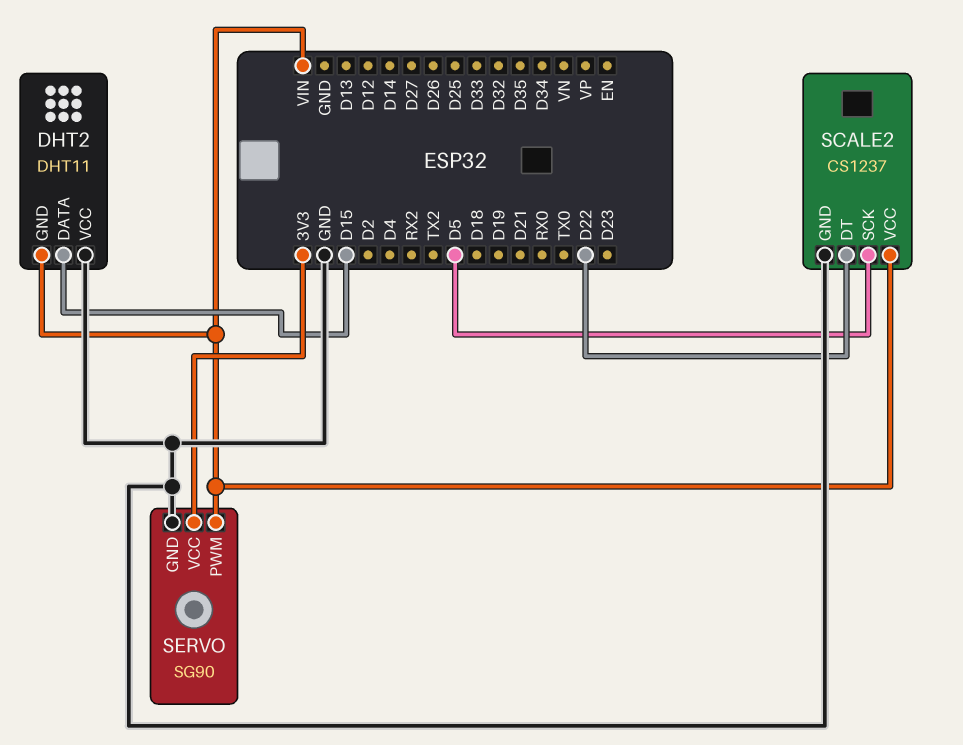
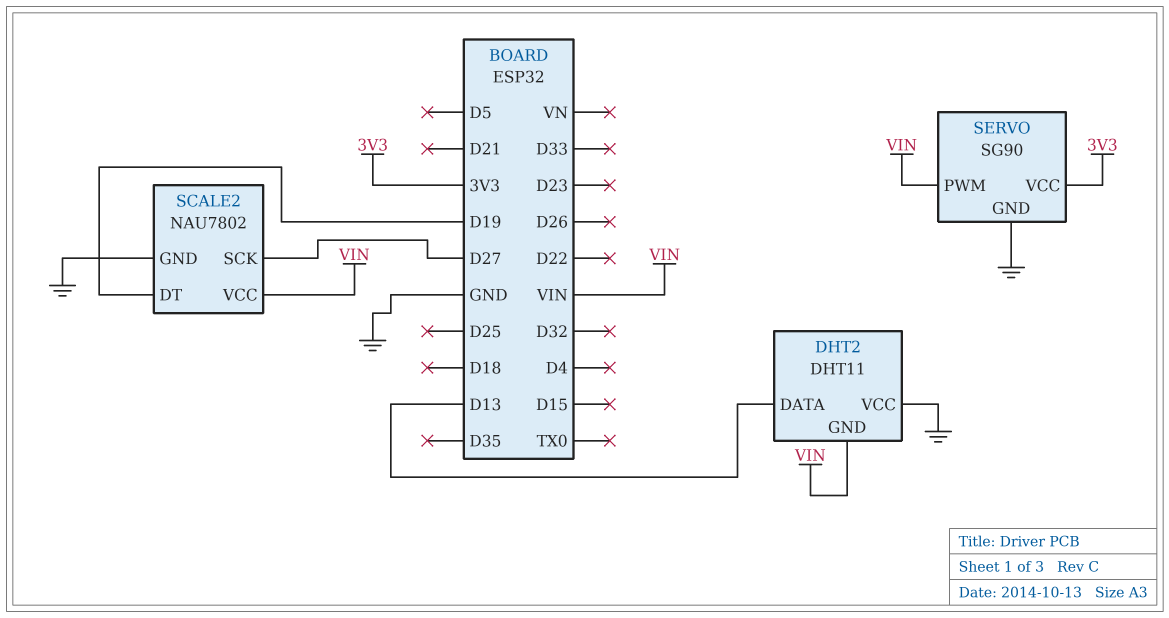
DHT2 pin DATA: D15 -> D13
SCALE2: CS1237 -> NAU7802
SCALE2 pin DT: D22 -> D19
SCALE2 pin SCK: D5 -> D27

